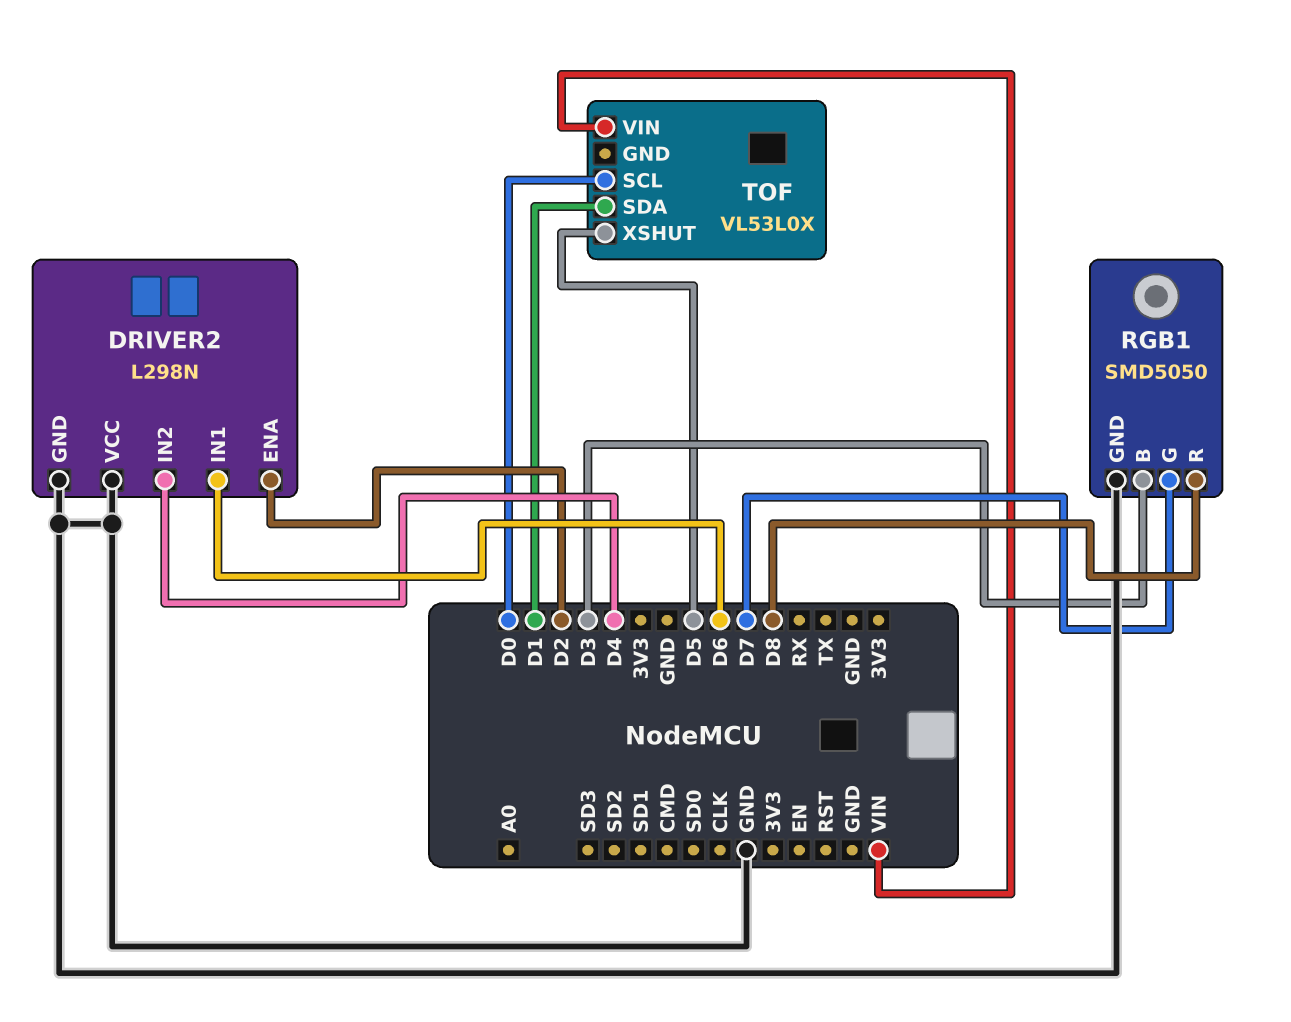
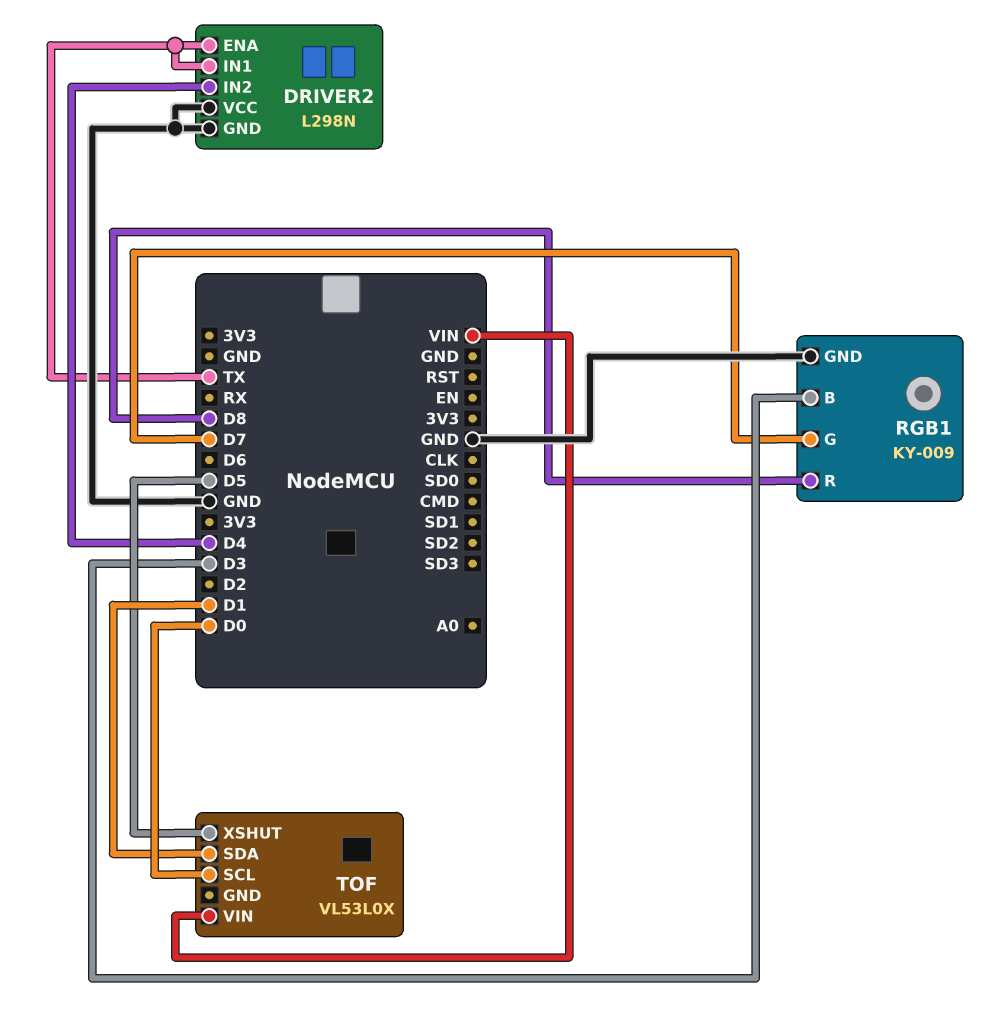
DRIVER2 pin ENA: D2 -> TX
DRIVER2 pin IN1: D6 -> TX
RGB1: SMD5050 -> KY-009

